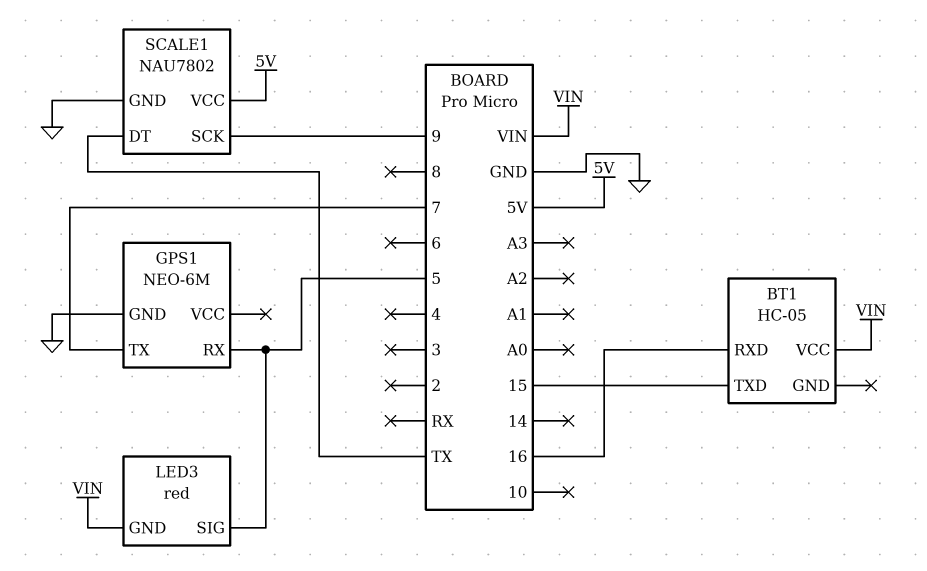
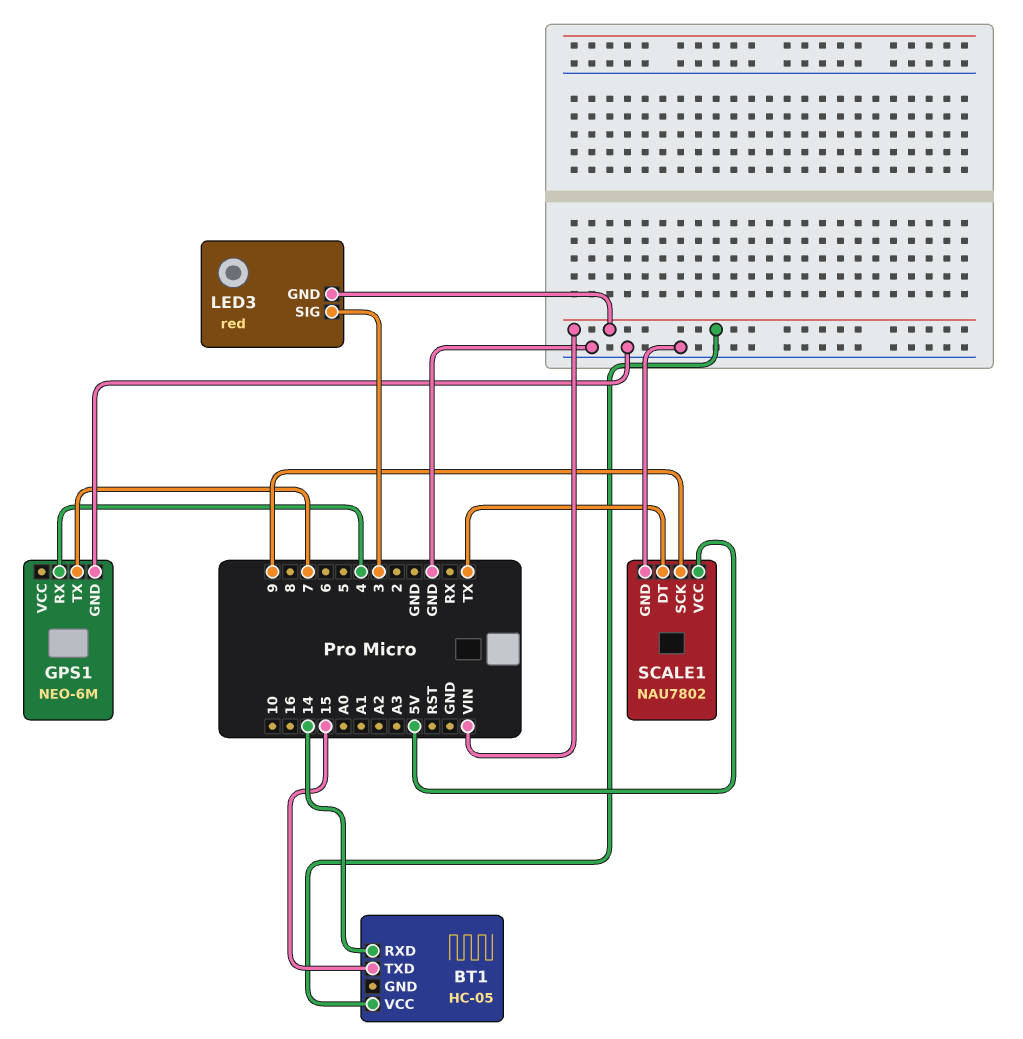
BT1 pin RXD: 16 -> 14
GPS1 pin RX: 5 -> 4
LED3 pin SIG: 5 -> 3

